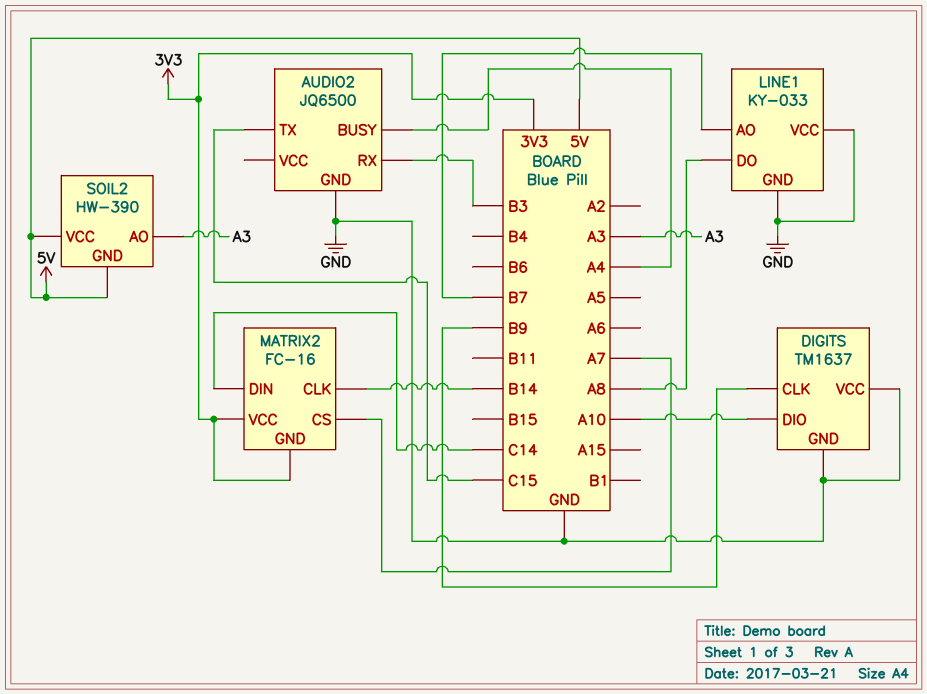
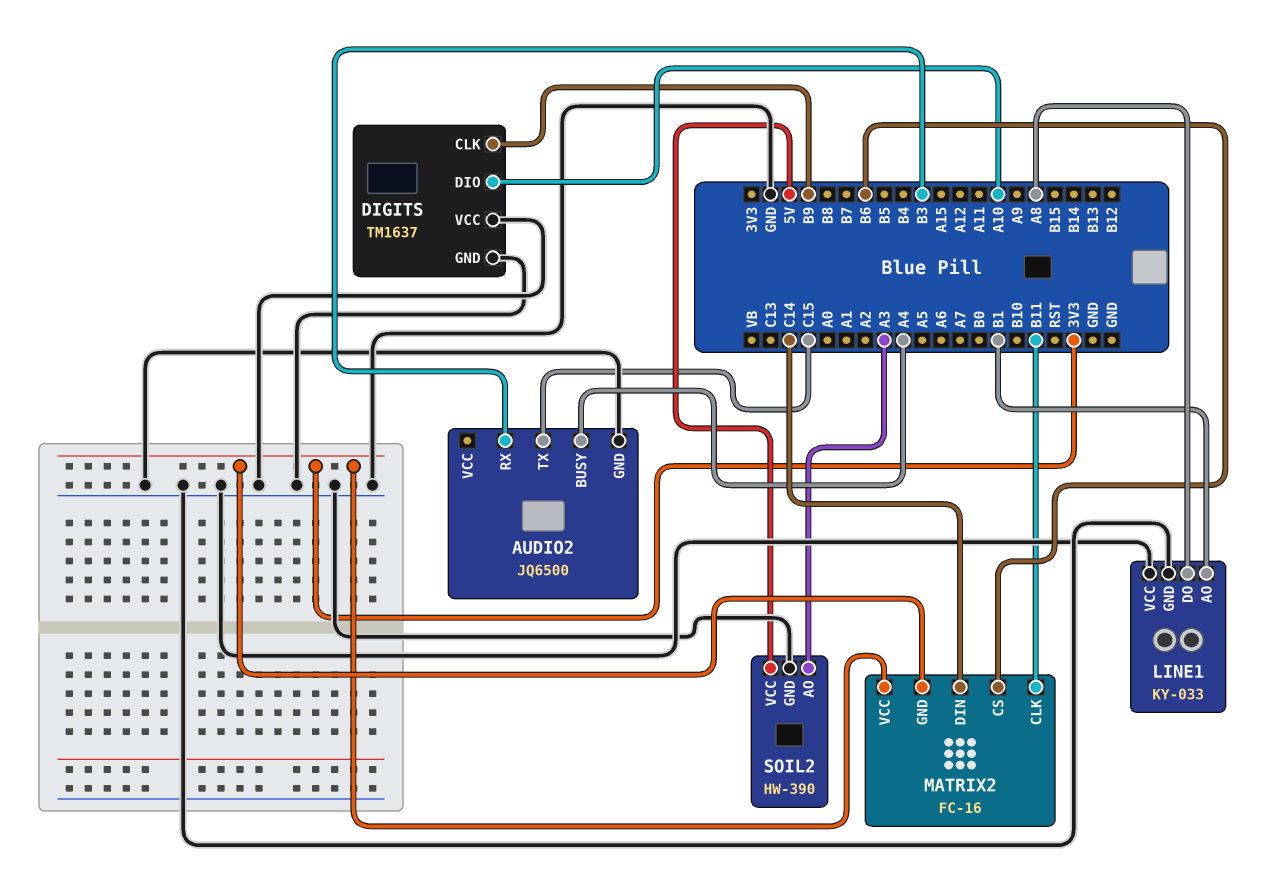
LINE1 pin AO: B7 -> B1
MATRIX2 pin CLK: B14 -> B11
MATRIX2 pin CS: A7 -> B6
SOIL2 pin GND: 5V -> GND

